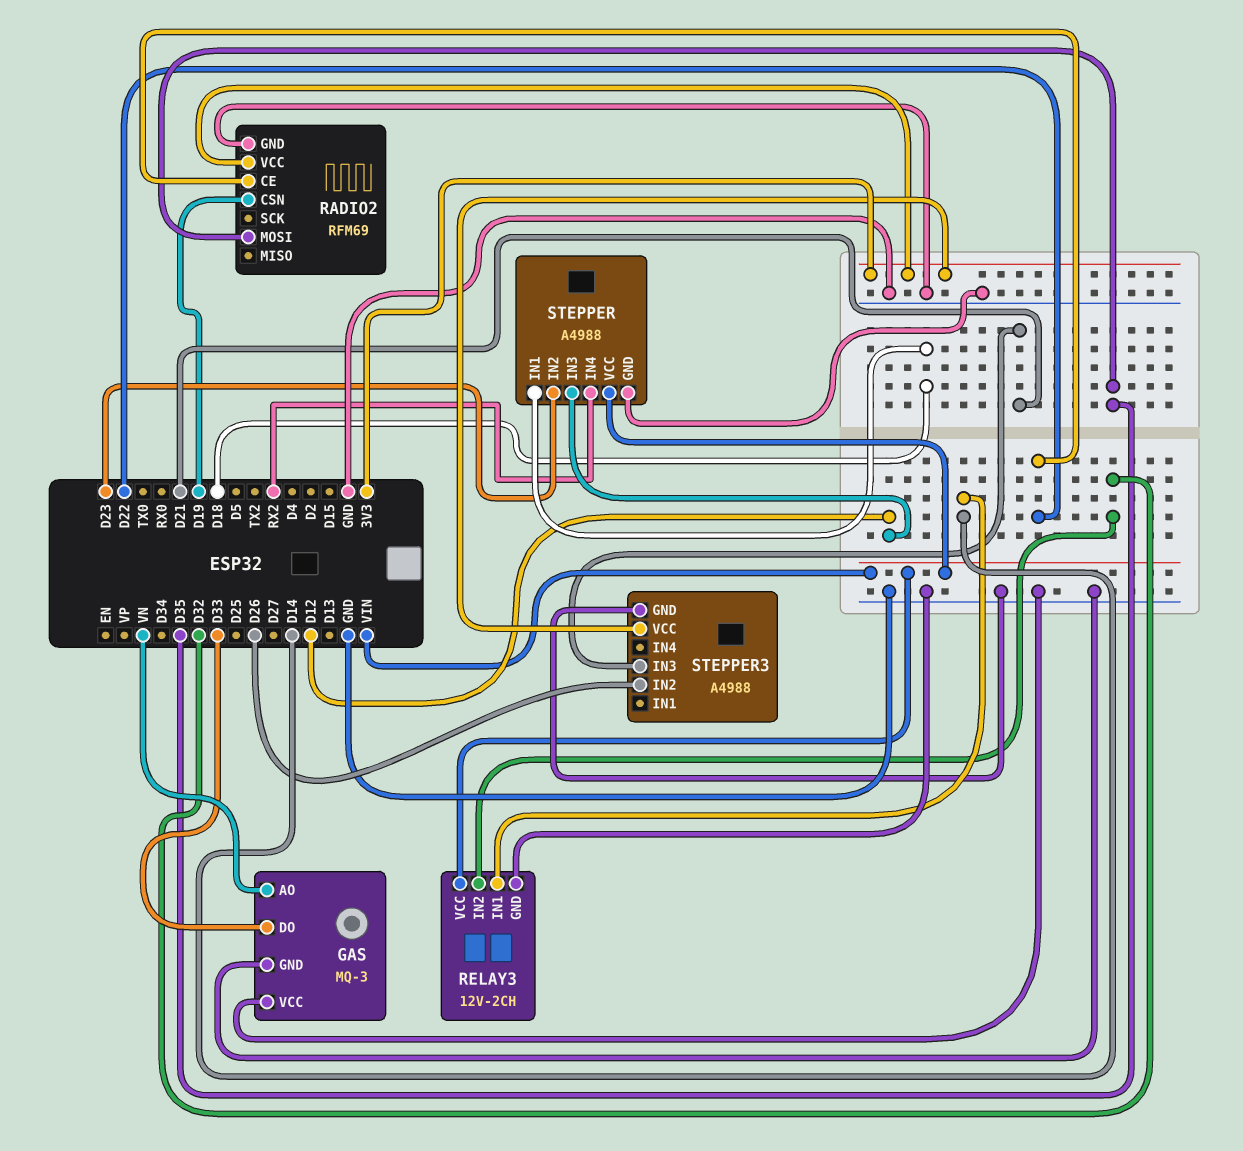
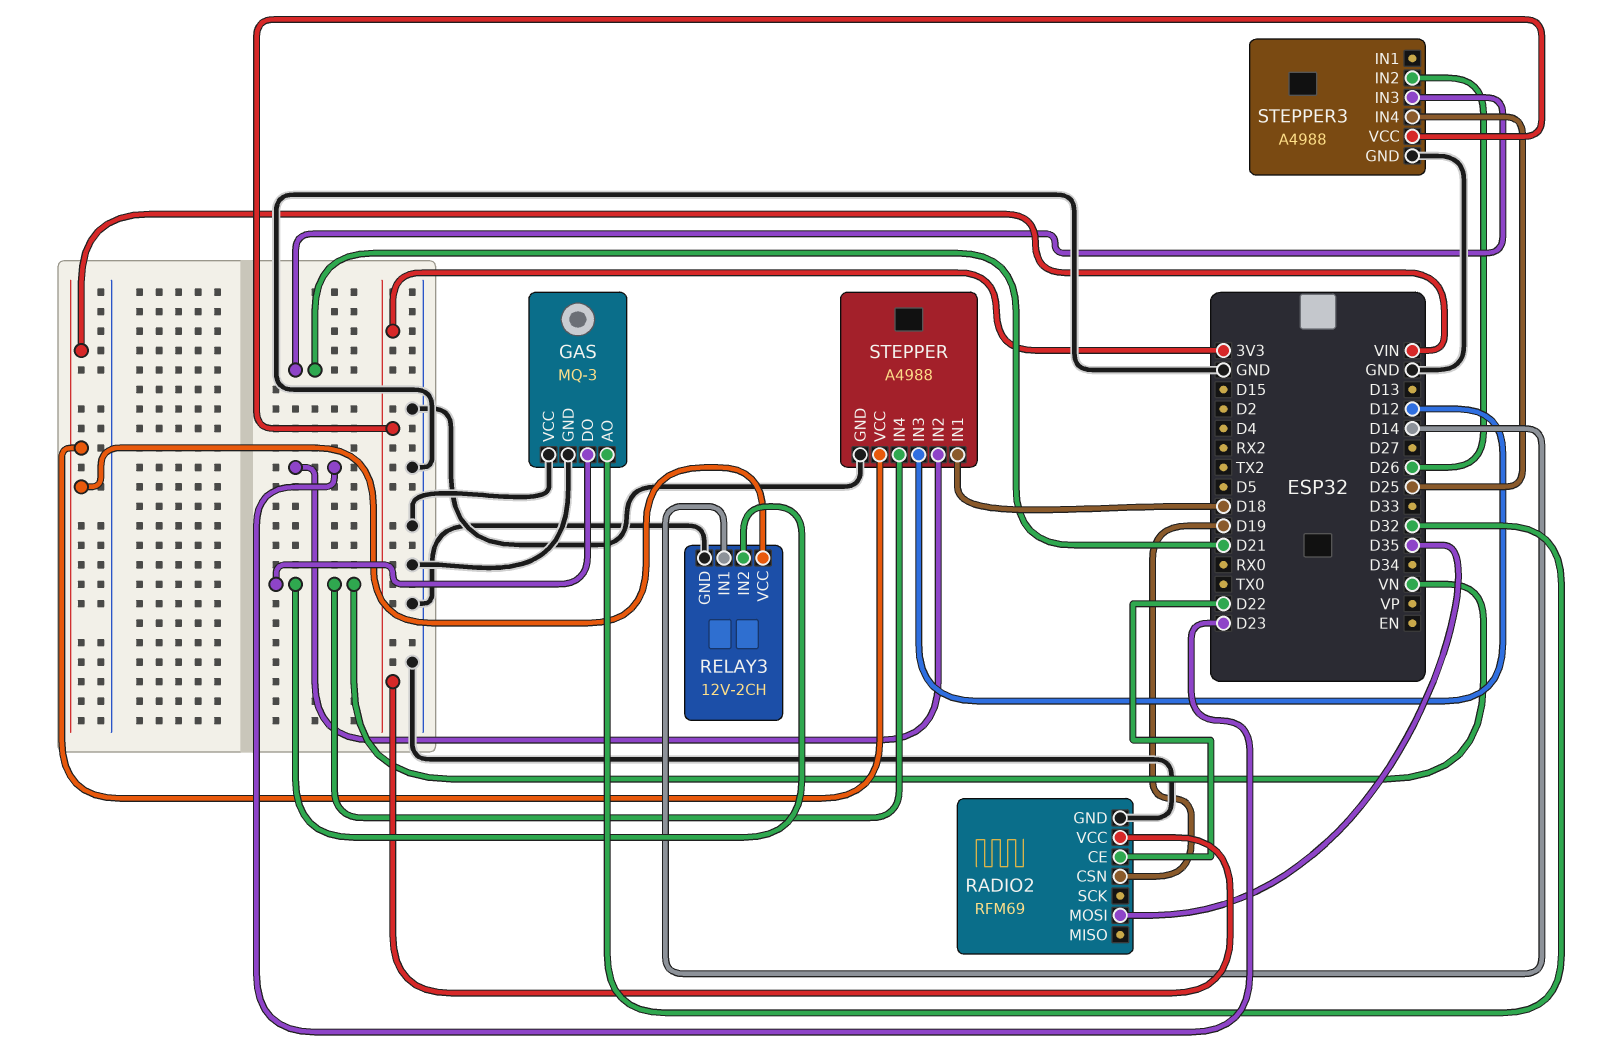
GAS pin AO: VN -> D32
GAS pin DO: D33 -> VN
RELAY3 pin IN2: D32 -> VN
STEPPER pin IN4: RX2 -> VN
STEPPER3 pin IN4: none -> D25

